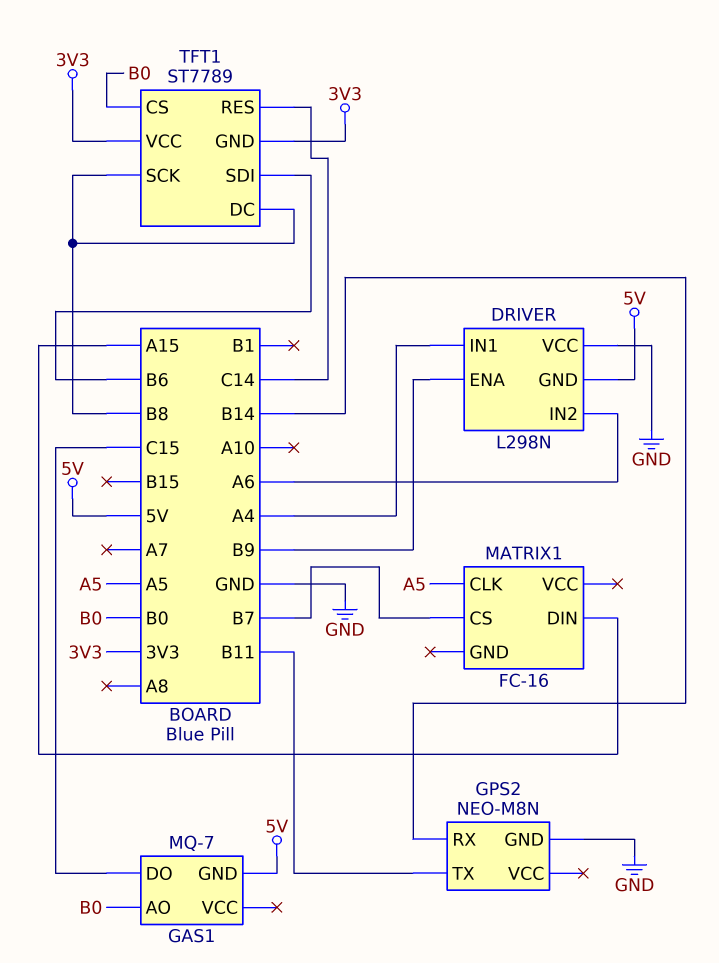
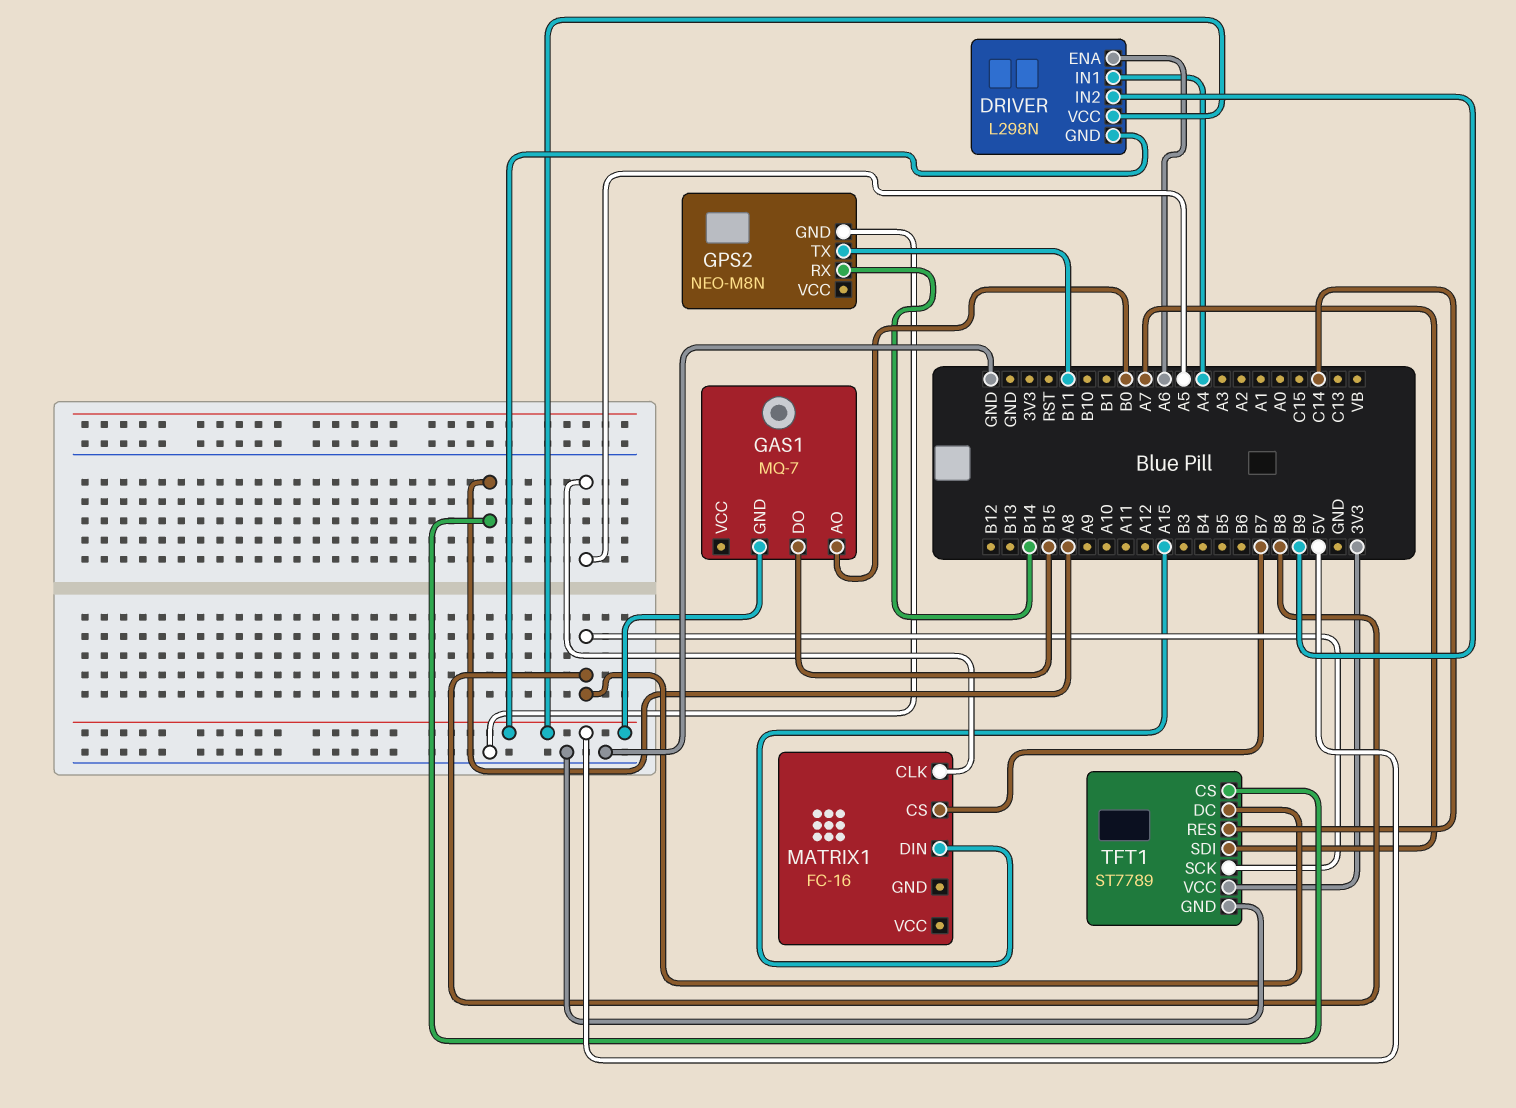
DRIVER pin ENA: B9 -> A6
DRIVER pin IN2: A6 -> B9
DRIVER pin VCC: GND -> 5V
GAS1 pin DO: C15 -> B15
TFT1 pin CS: B0 -> A8
TFT1 pin GND: 3V3 -> GND
TFT1 pin SDI: B6 -> A7

